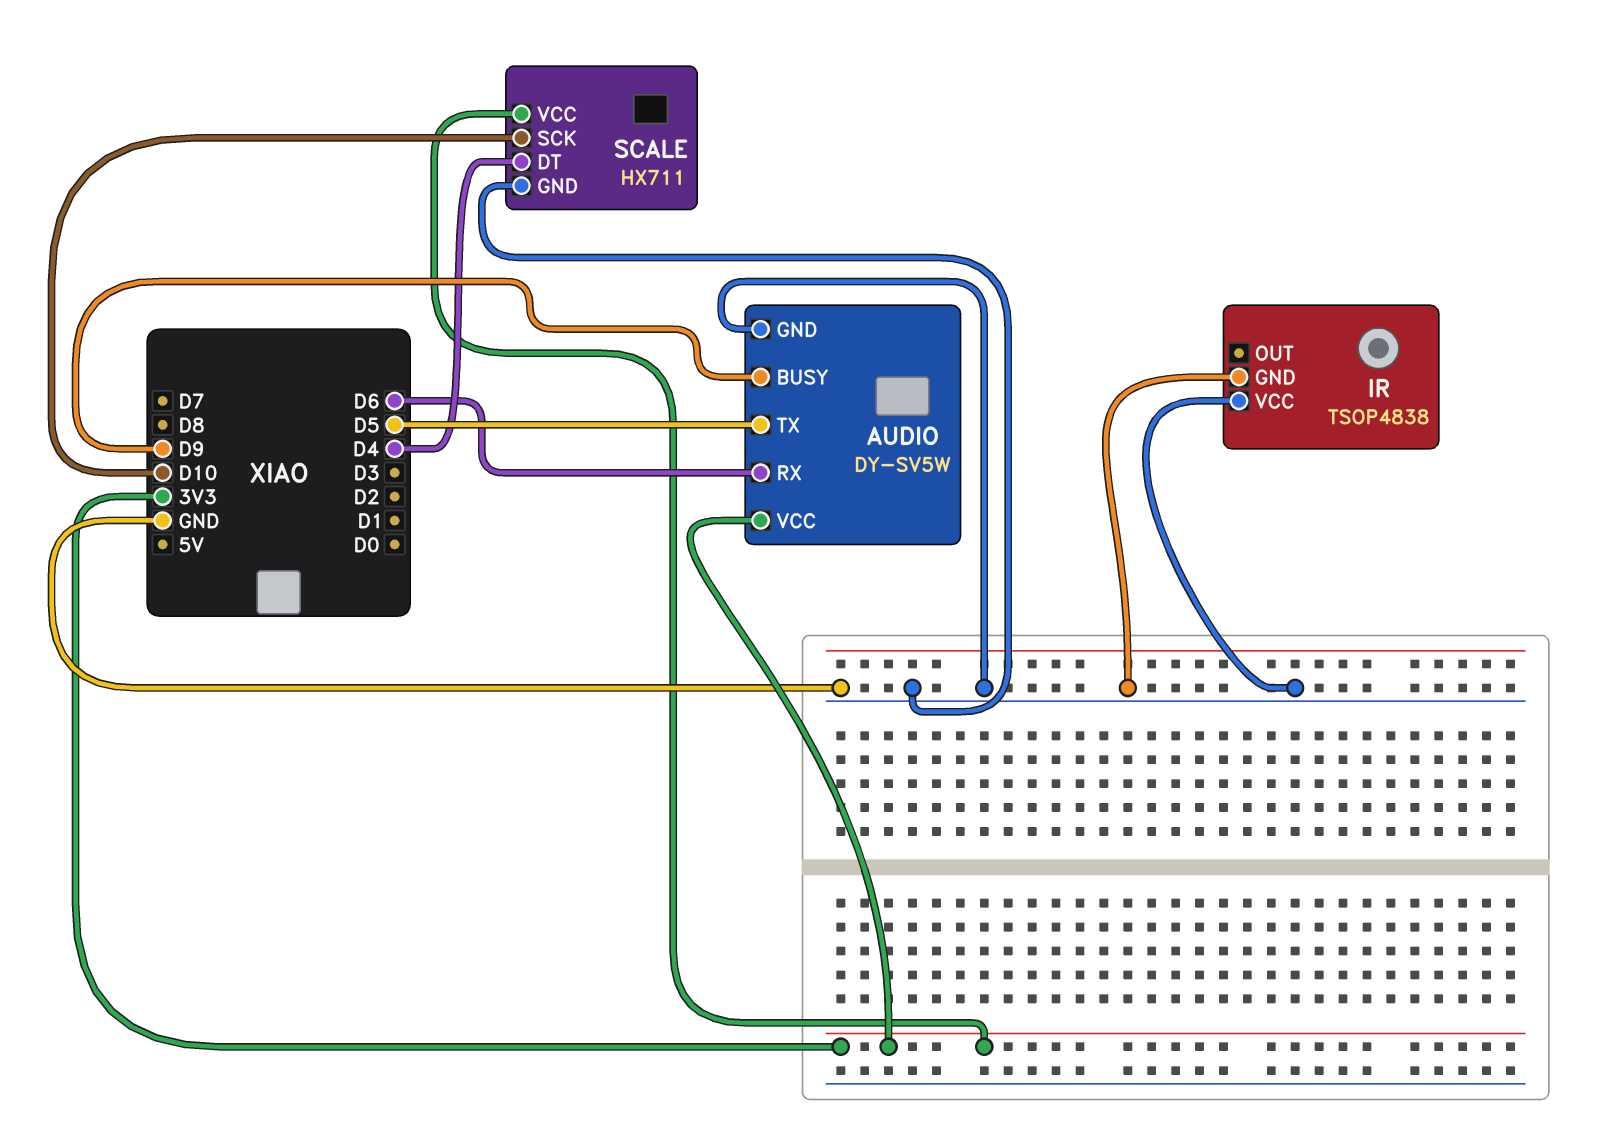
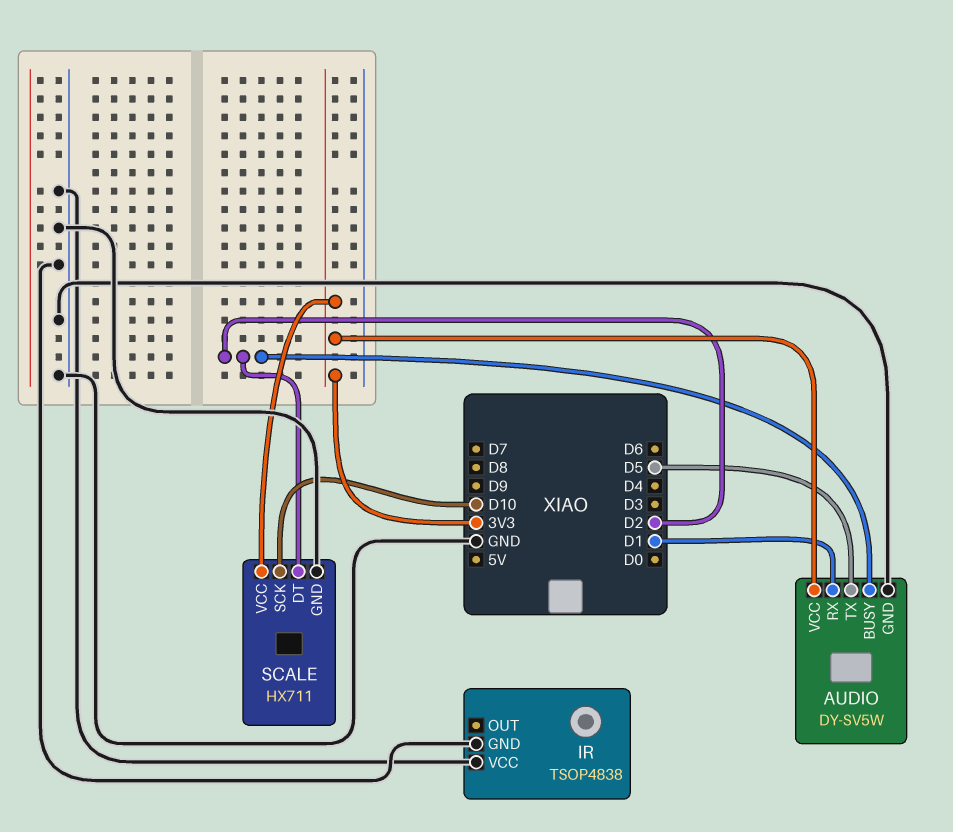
AUDIO pin BUSY: D9 -> D2
AUDIO pin RX: D6 -> D1
SCALE pin DT: D4 -> D2

